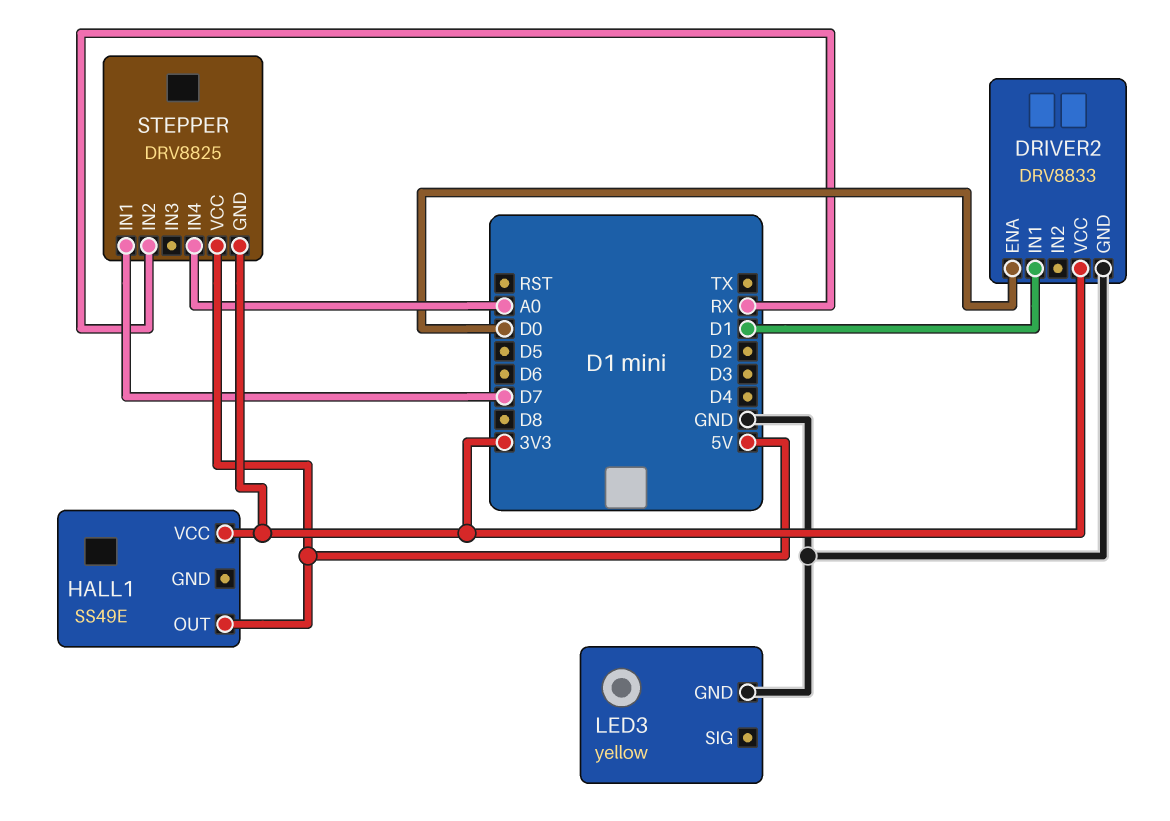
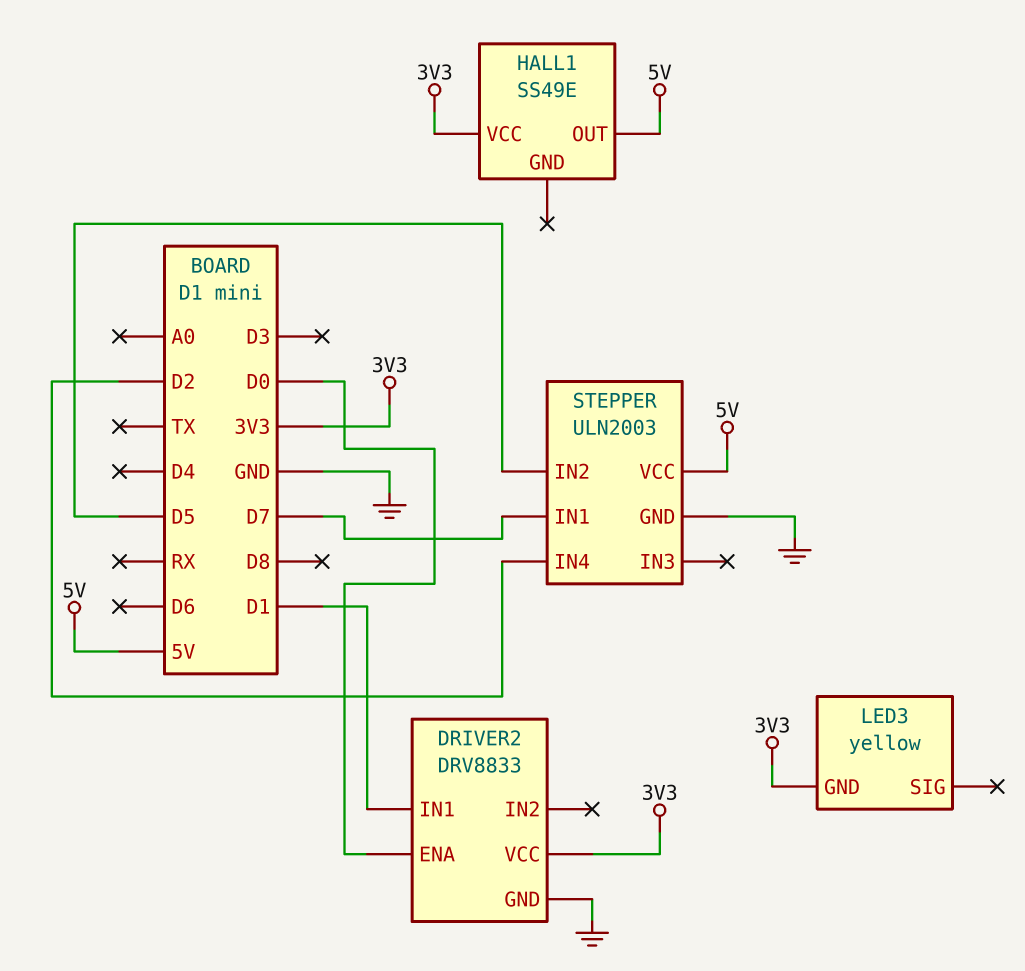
LED3 pin GND: GND -> 3V3
STEPPER: DRV8825 -> ULN2003
STEPPER pin GND: 3V3 -> GND
STEPPER pin IN2: RX -> D5
STEPPER pin IN4: A0 -> D2

